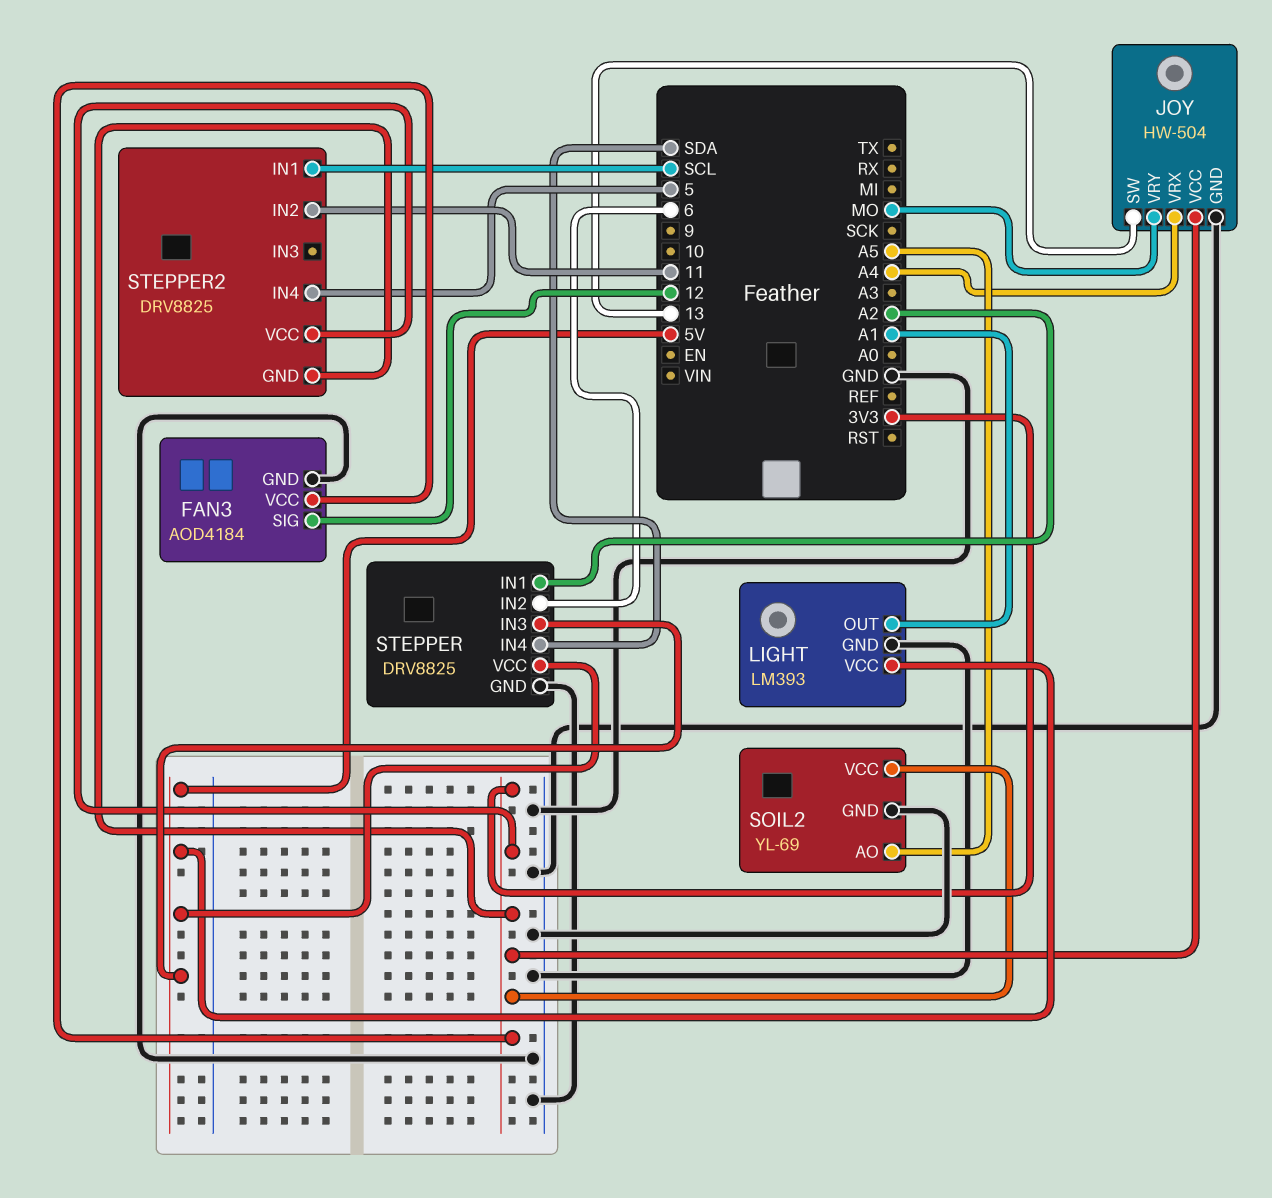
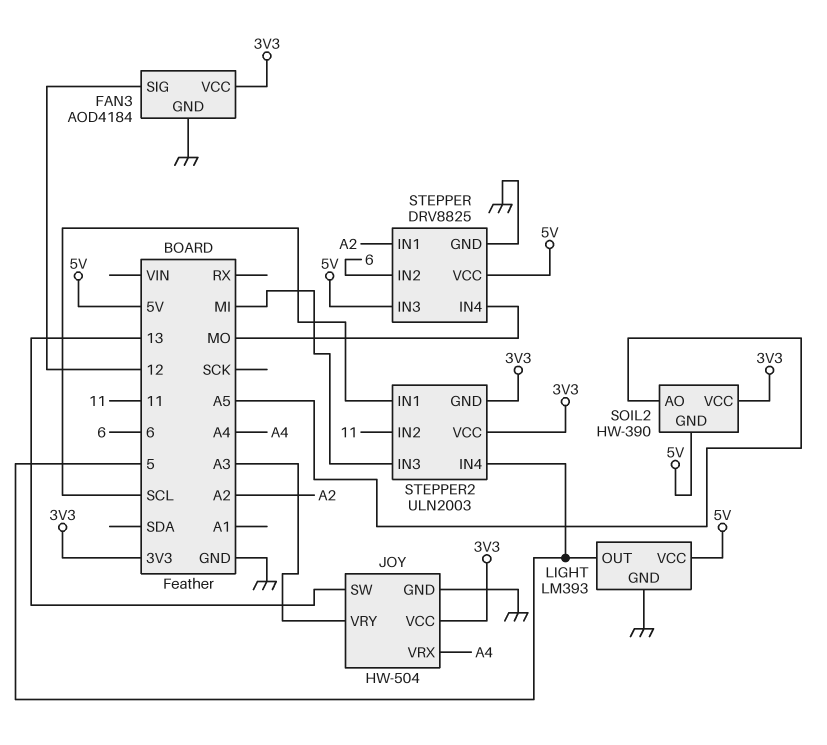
JOY pin VRY: MO -> A3
LIGHT pin OUT: A1 -> 5
SOIL2: YL-69 -> HW-390
SOIL2 pin GND: GND -> 5V
STEPPER pin IN4: SDA -> MO
STEPPER2: DRV8825 -> ULN2003
STEPPER2 pin IN3: none -> MI

